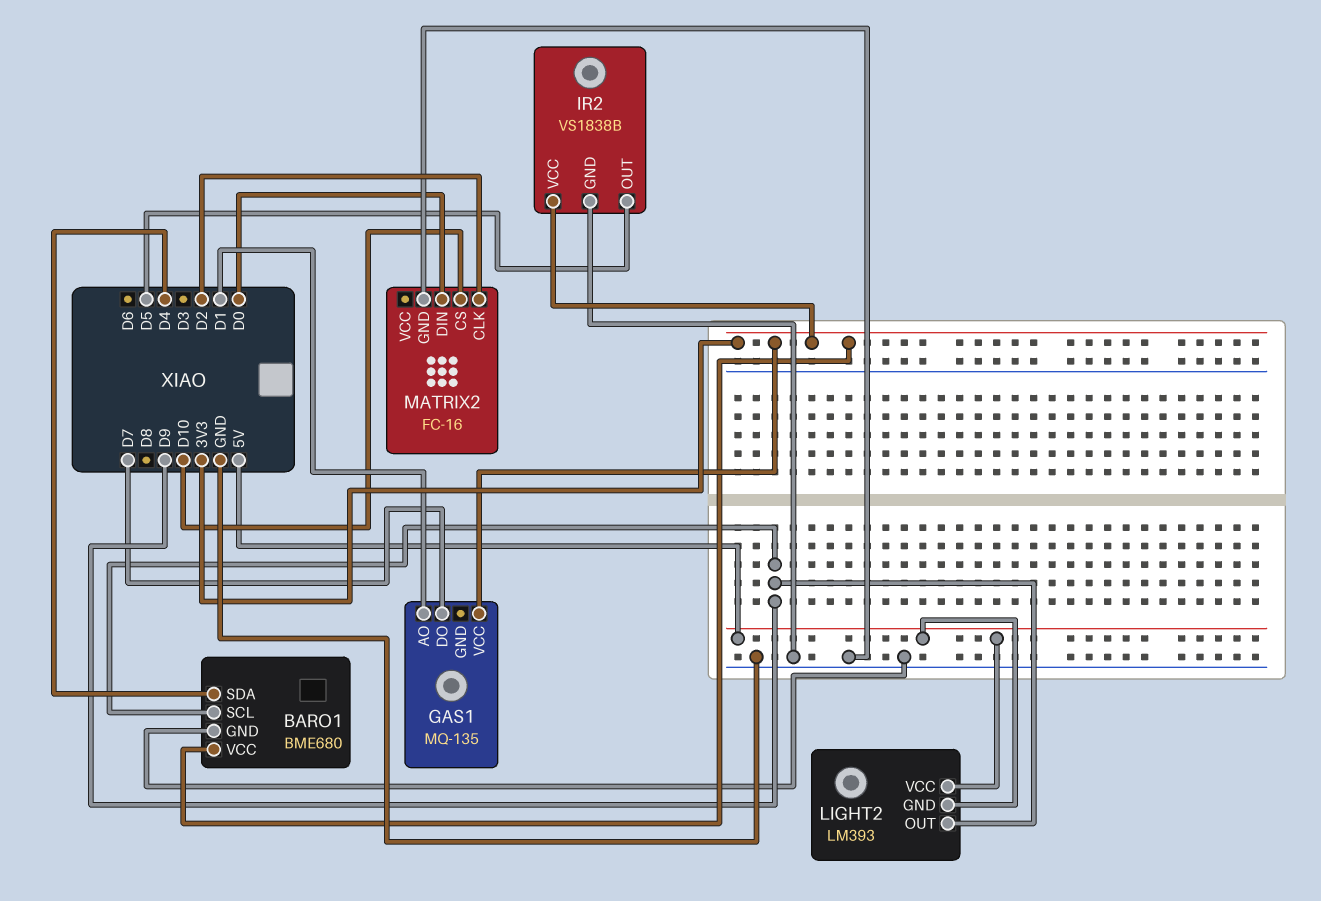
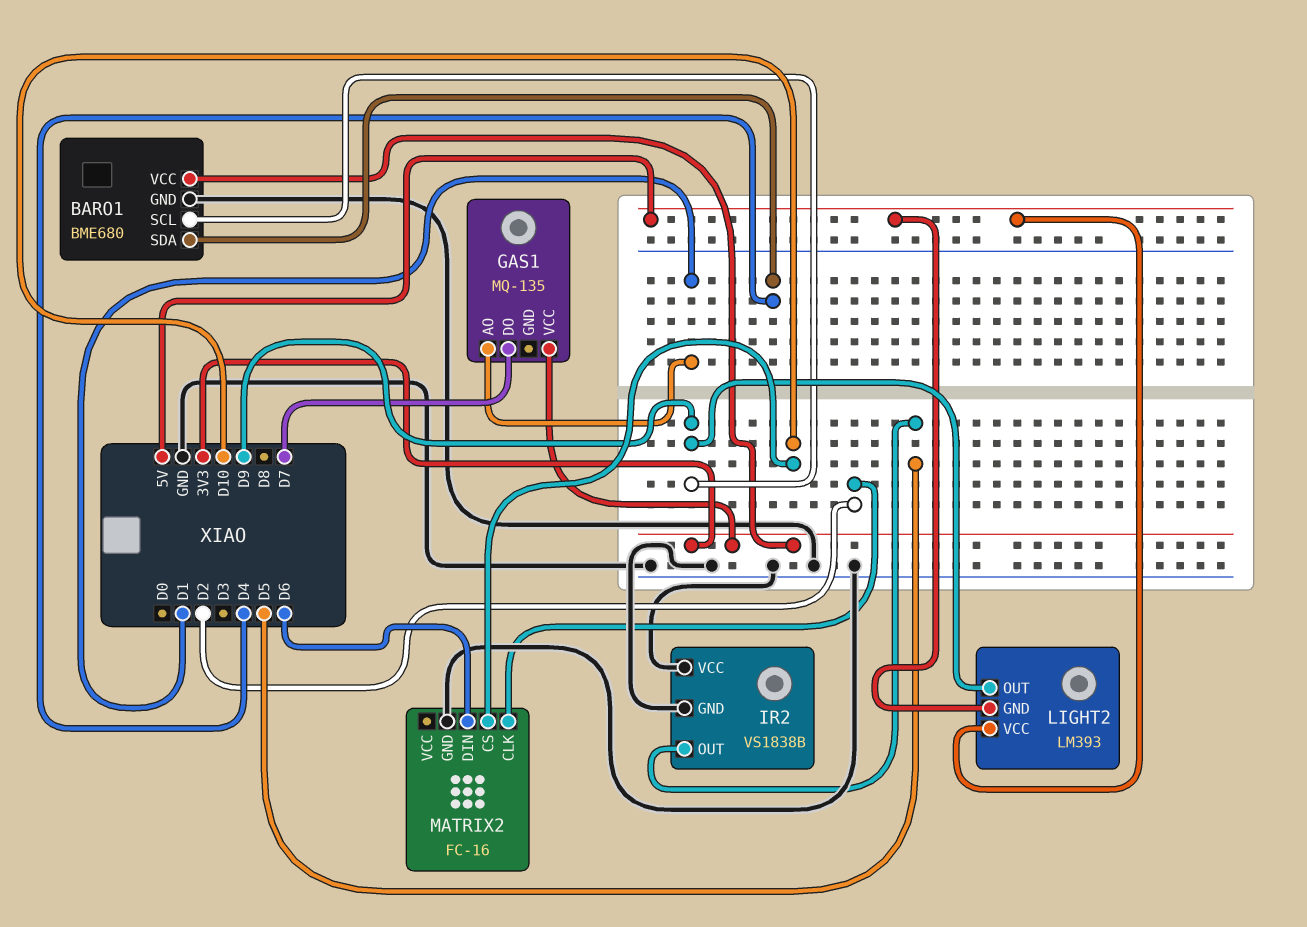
IR2 pin VCC: 3V3 -> GND
MATRIX2 pin DIN: D0 -> D6

